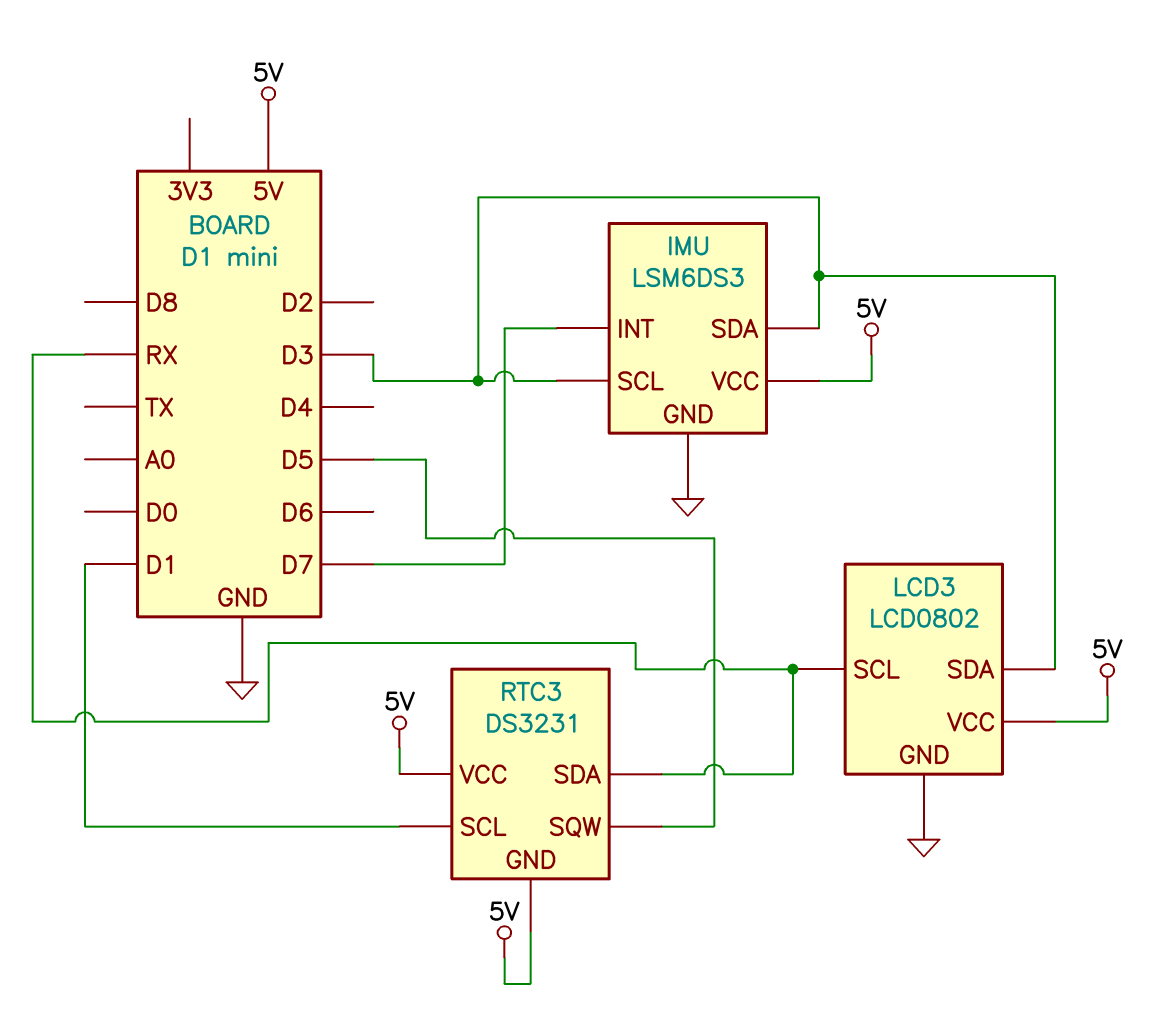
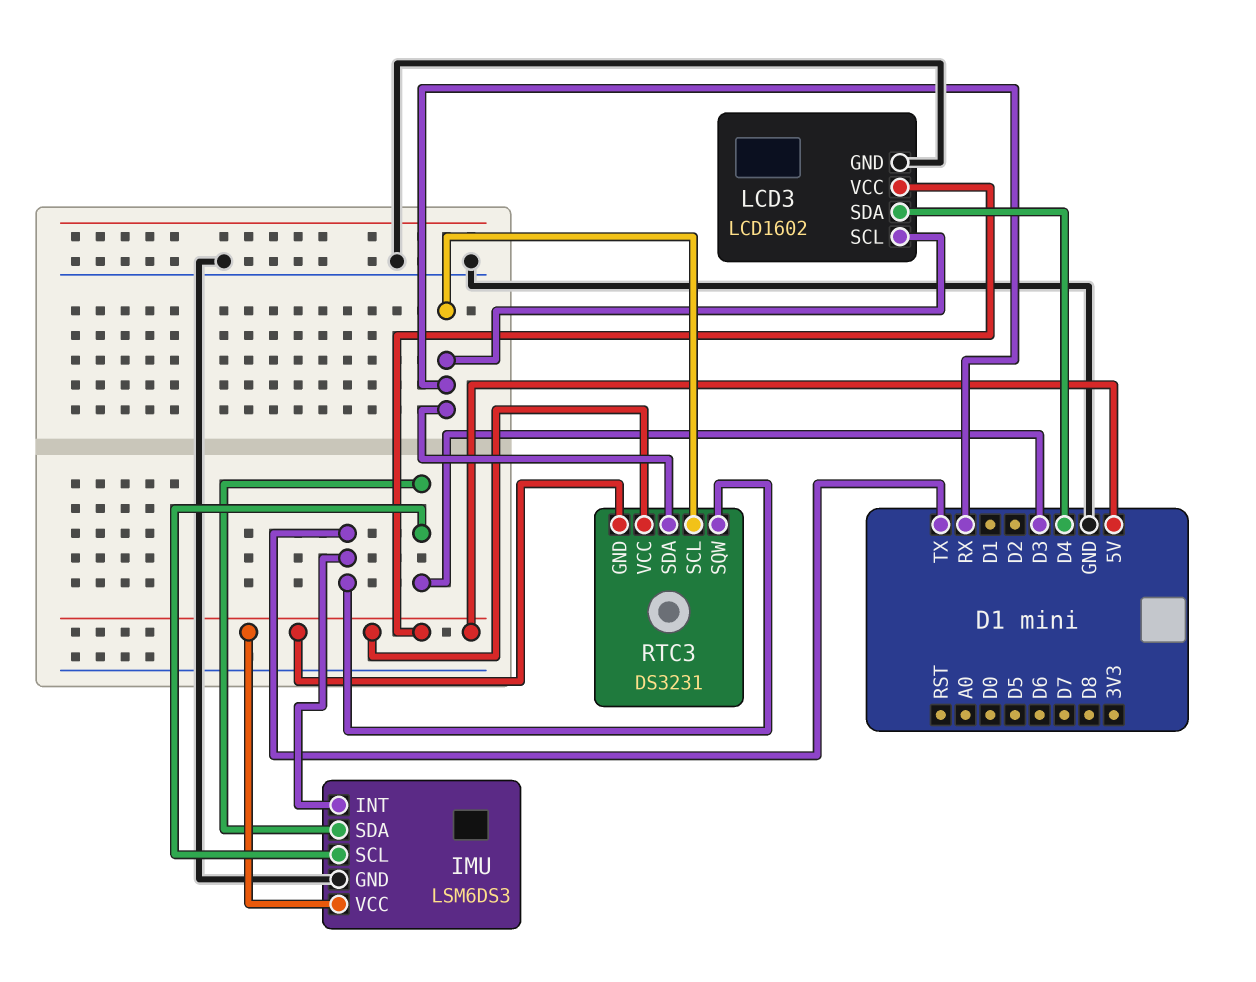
IMU pin INT: D7 -> TX
LCD3: LCD0802 -> LCD1602
LCD3 pin SDA: D3 -> D4
RTC3 pin SCL: D1 -> RX
RTC3 pin SQW: D5 -> TX

